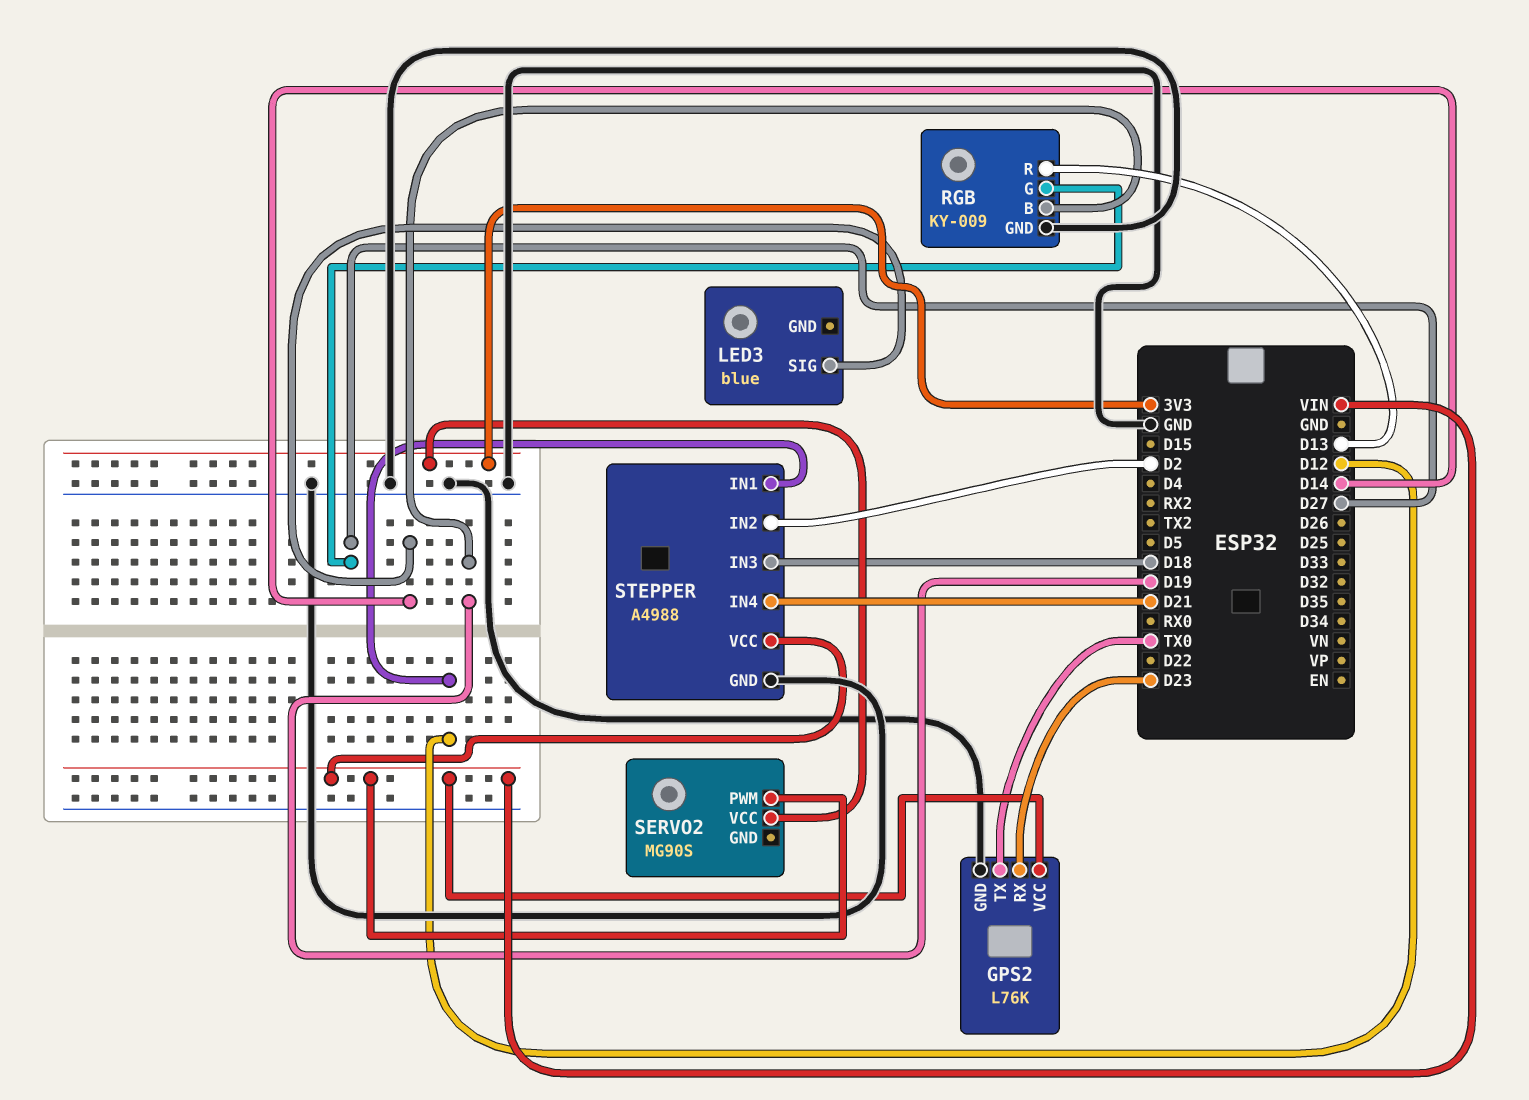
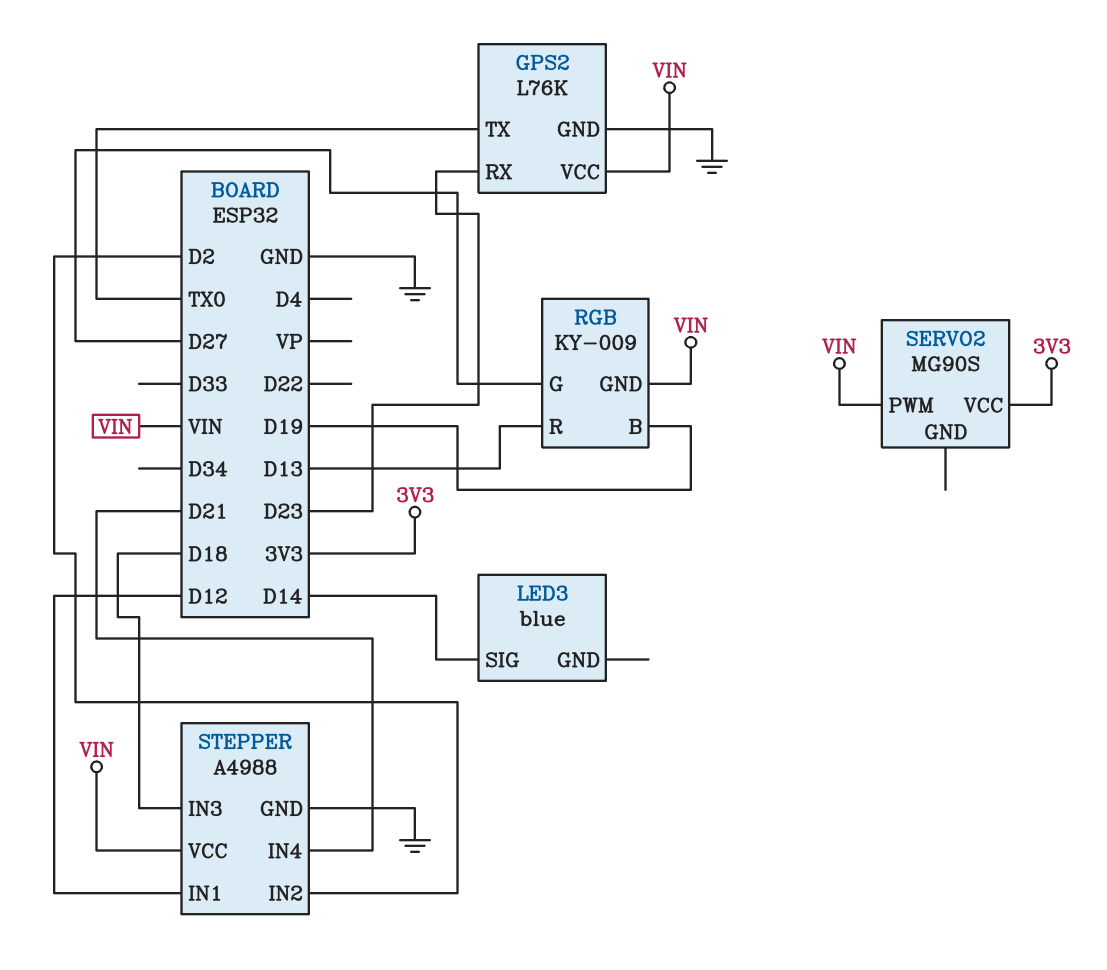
RGB pin GND: GND -> VIN

